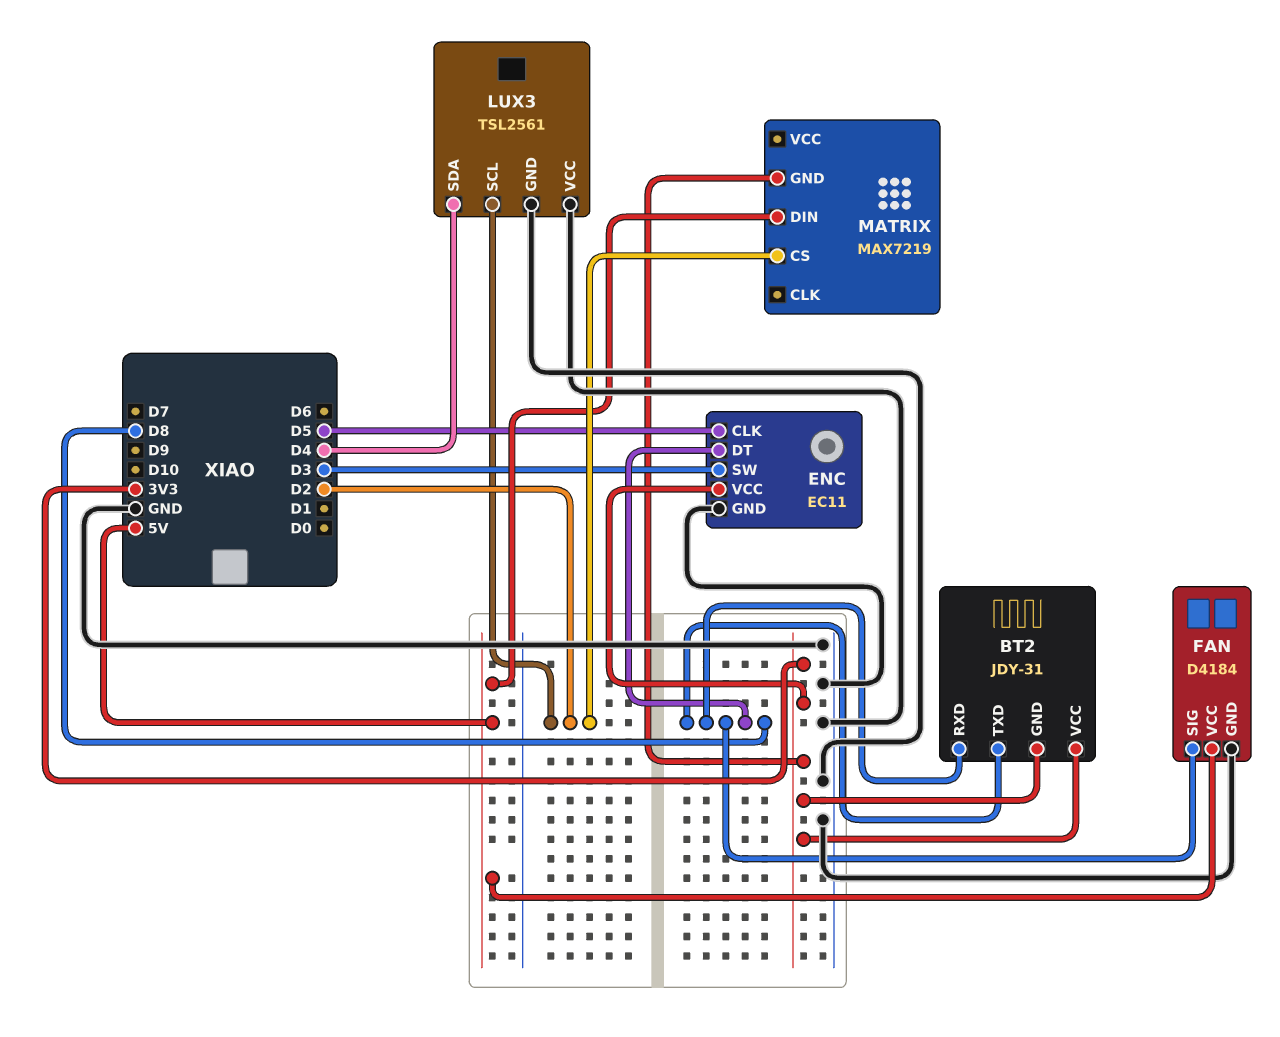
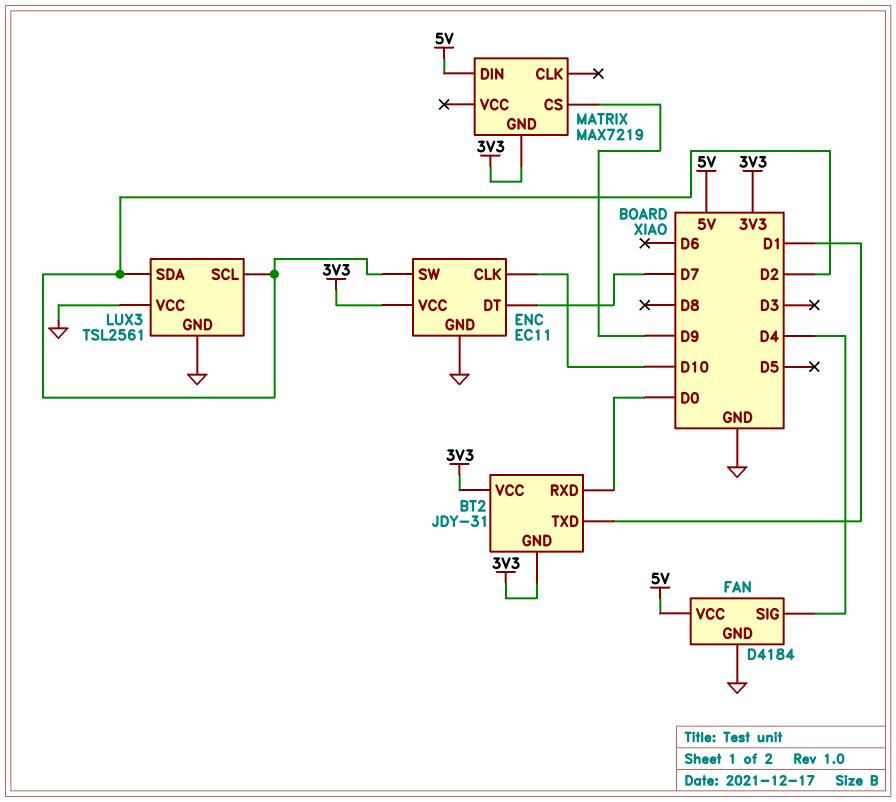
BT2 pin RXD: D8 -> D0
BT2 pin TXD: D8 -> D1
ENC pin CLK: D5 -> D10
ENC pin DT: D8 -> D7
ENC pin SW: D3 -> D2
FAN pin SIG: D8 -> D4
LUX3 pin SDA: D4 -> D2
MATRIX pin CS: D2 -> D9

